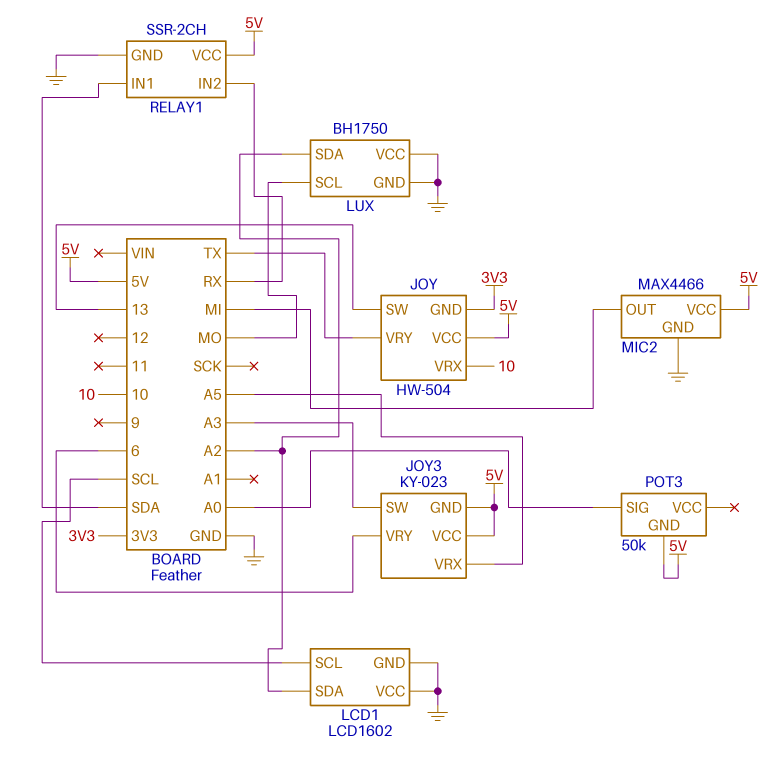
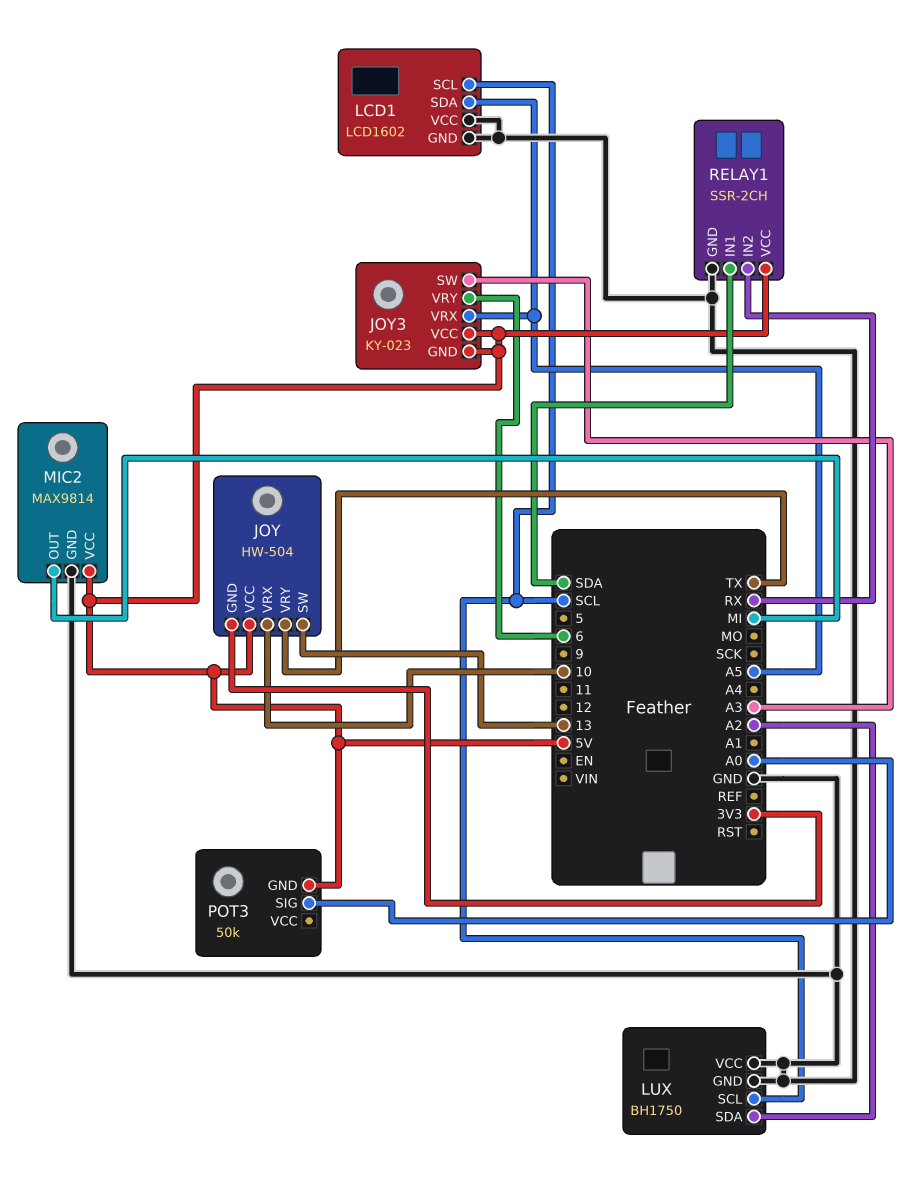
LCD1 pin SDA: A2 -> A5
LUX pin SCL: MO -> SCL
MIC2: MAX4466 -> MAX9814

